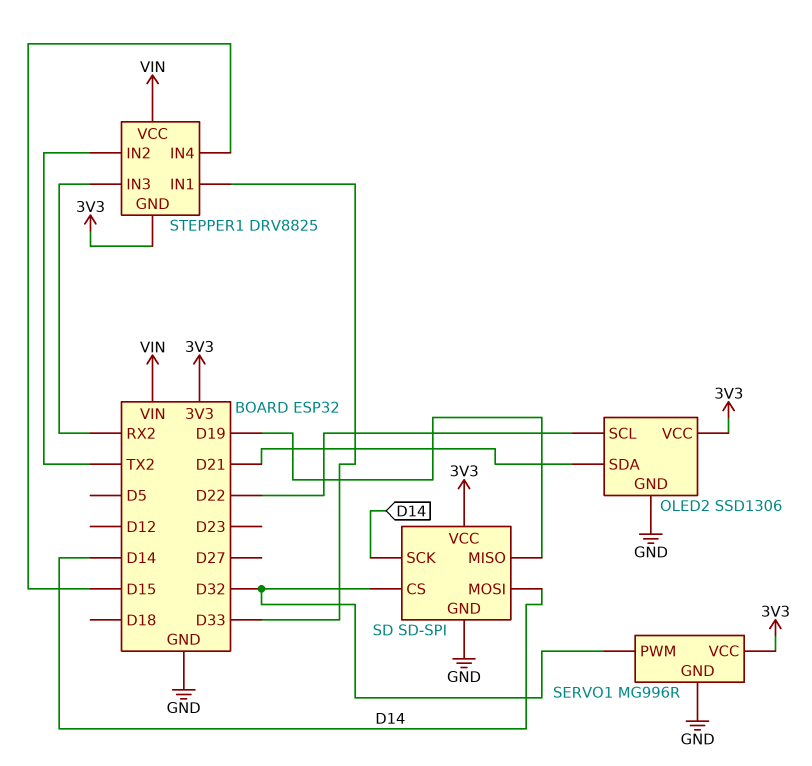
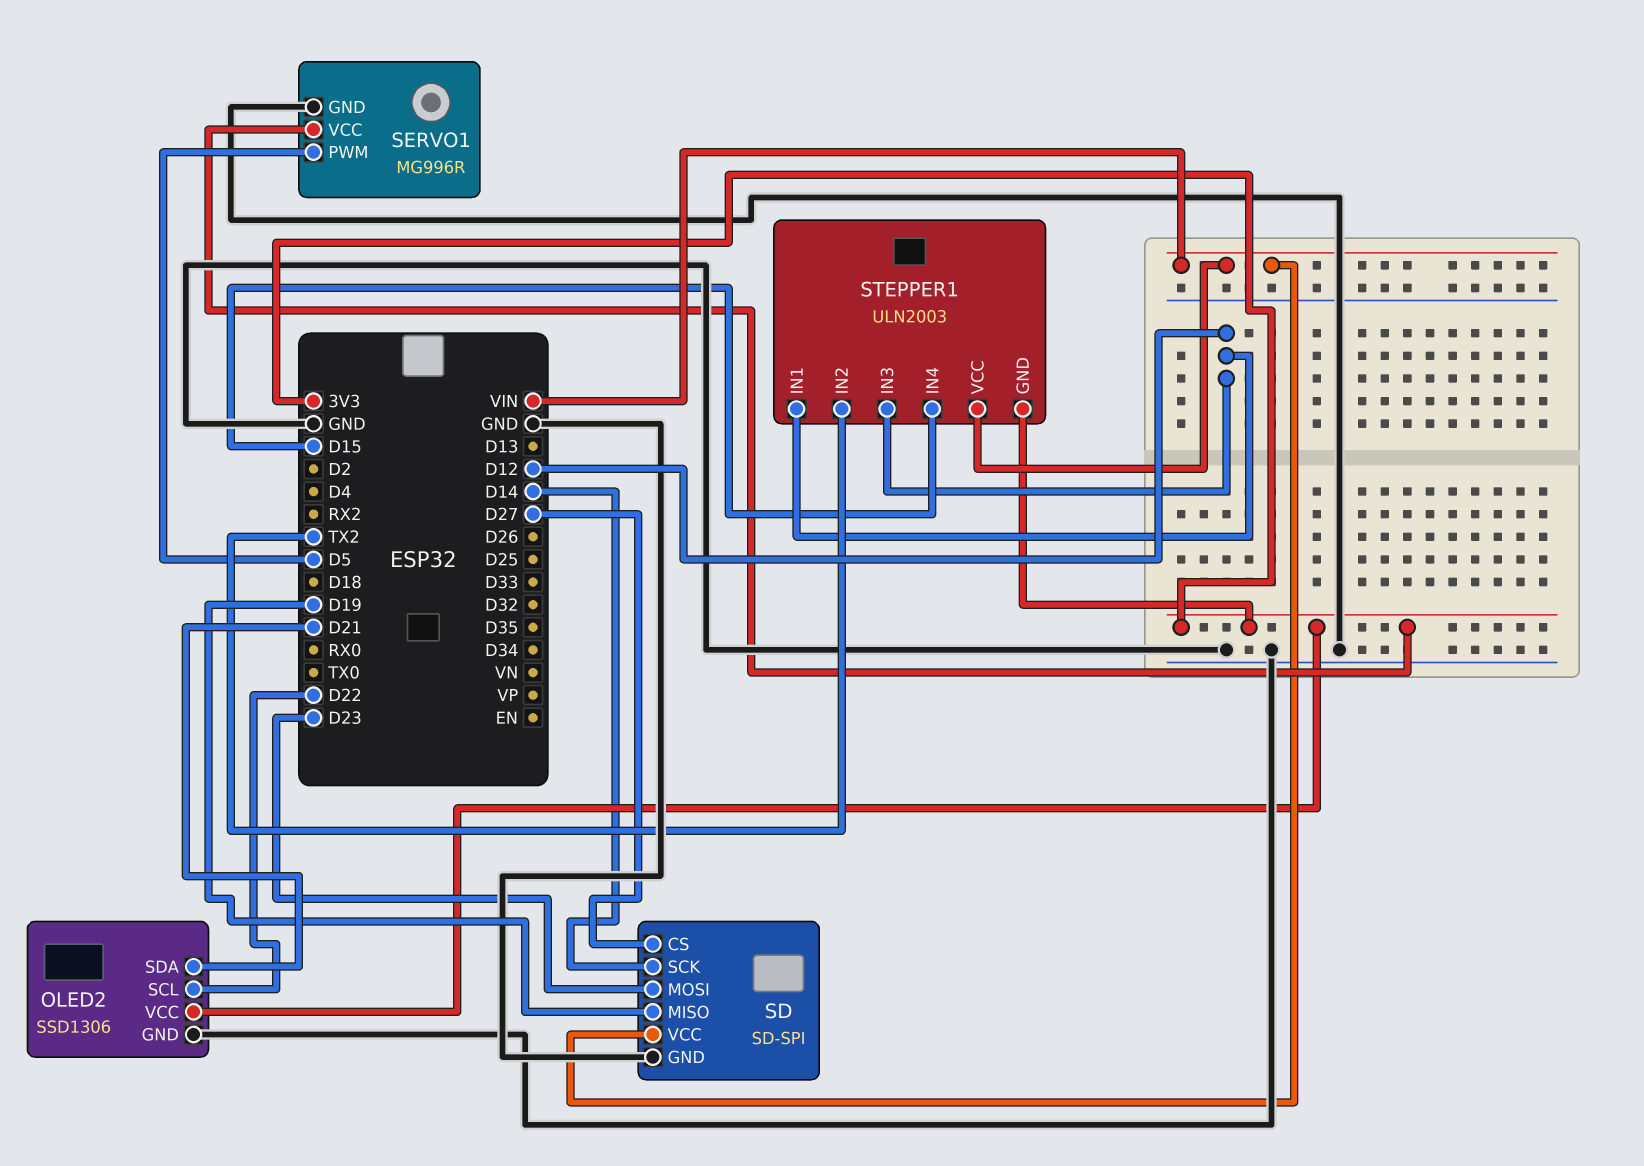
SD pin CS: D32 -> D27
SD pin MOSI: D14 -> D23
SD pin VCC: 3V3 -> VIN
SERVO1 pin PWM: D32 -> D5
STEPPER1: DRV8825 -> ULN2003
STEPPER1 pin IN1: D33 -> D12
STEPPER1 pin IN3: RX2 -> D12

